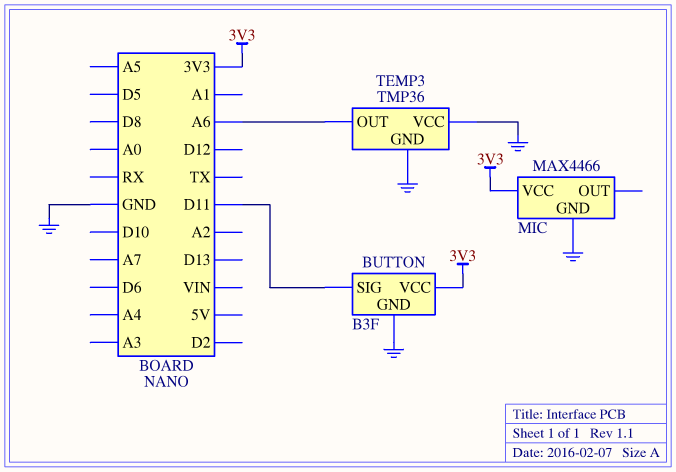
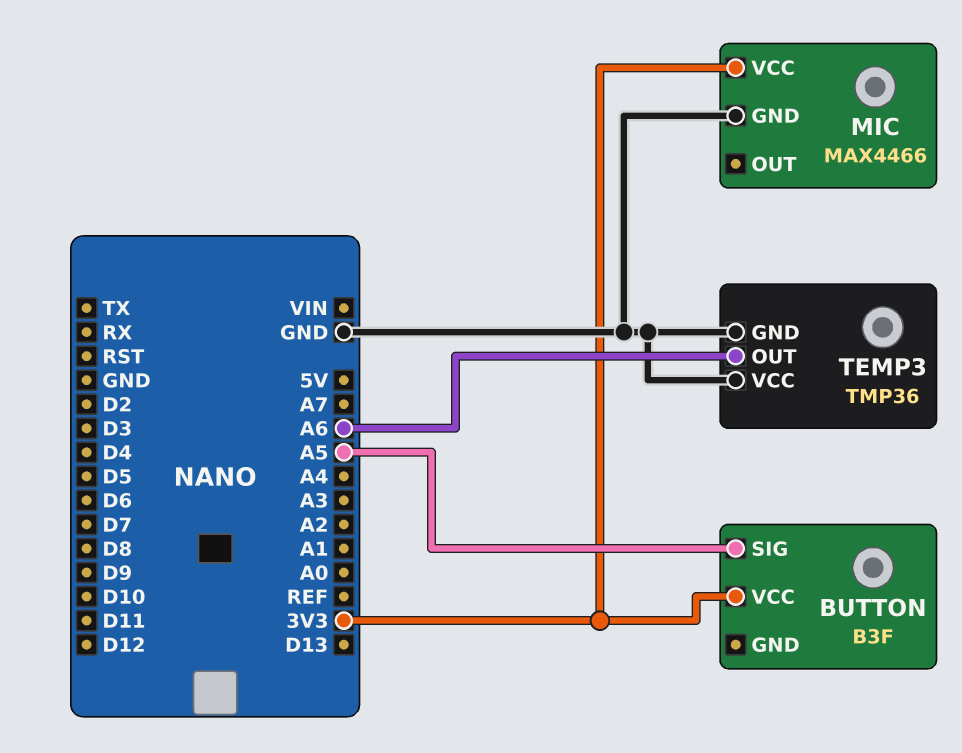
BUTTON pin GND: GND -> none
BUTTON pin SIG: D11 -> A5

